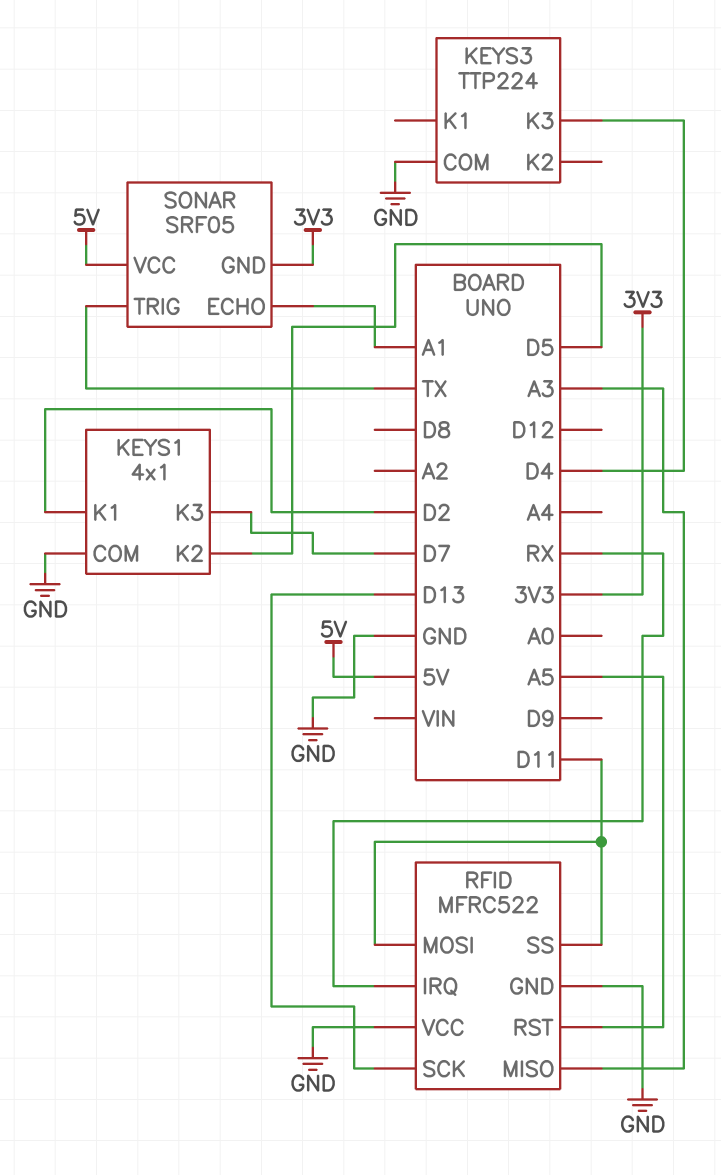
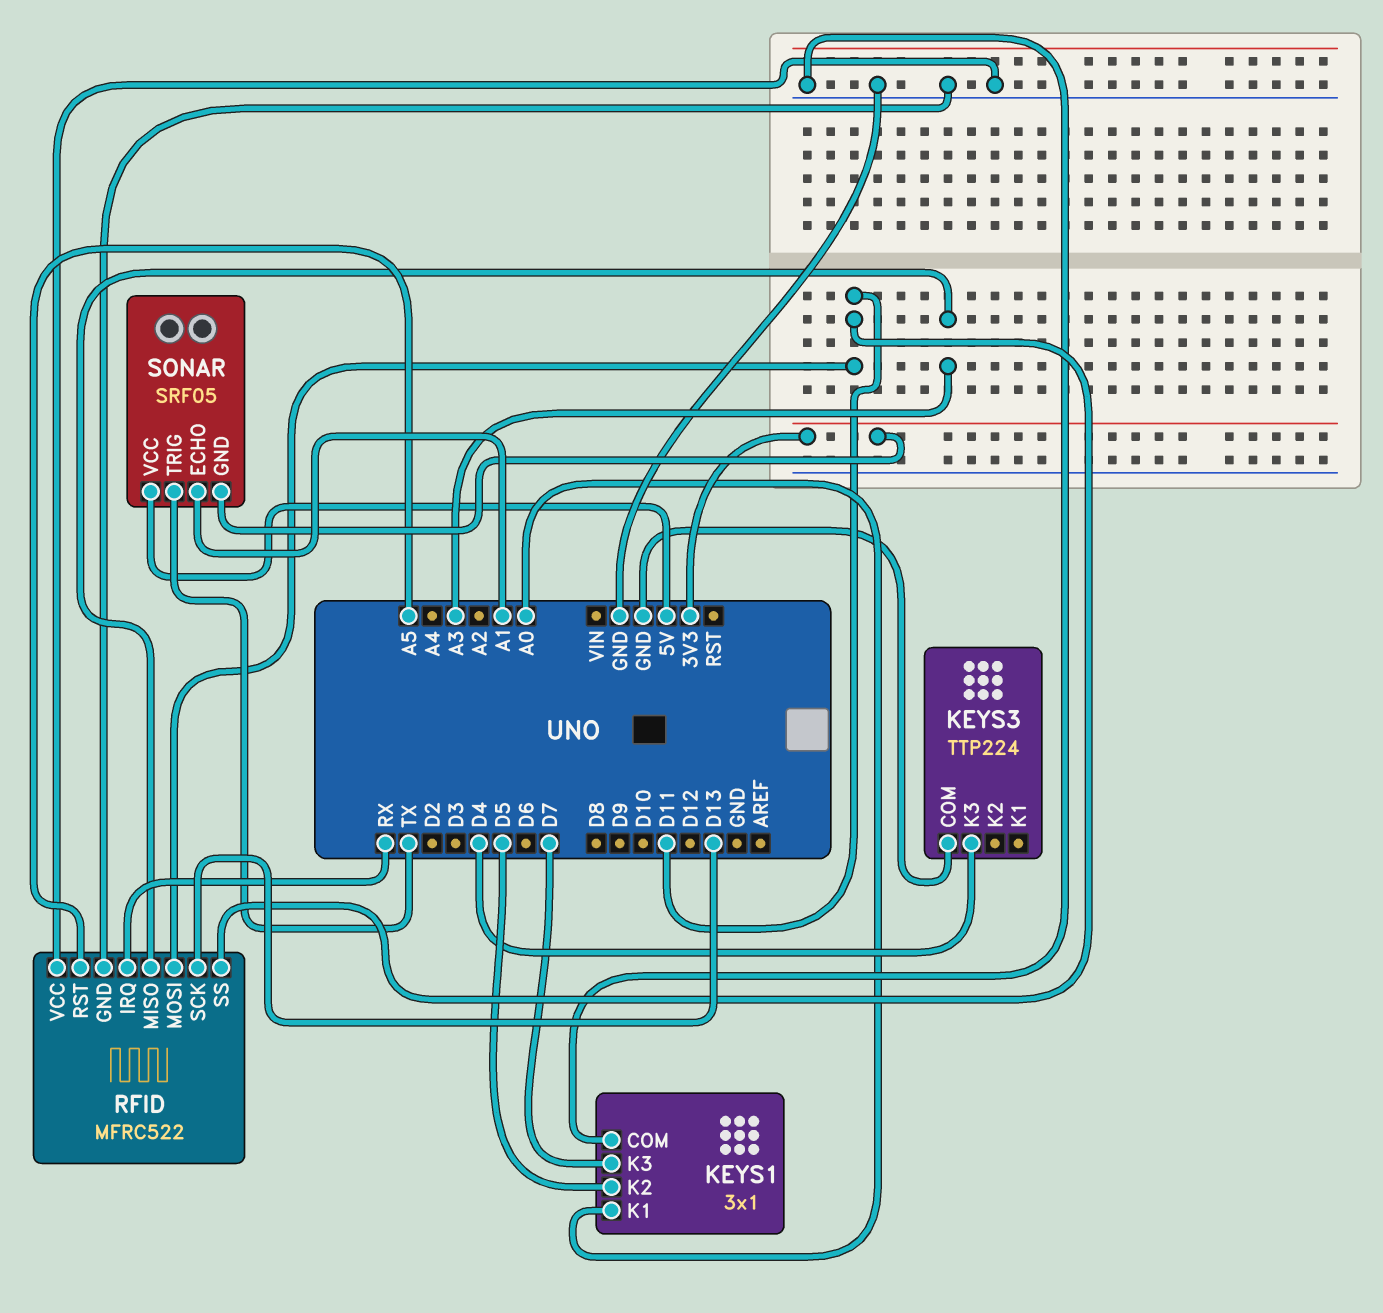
KEYS1: 4x1 -> 3x1
KEYS1 pin K1: D2 -> A0

